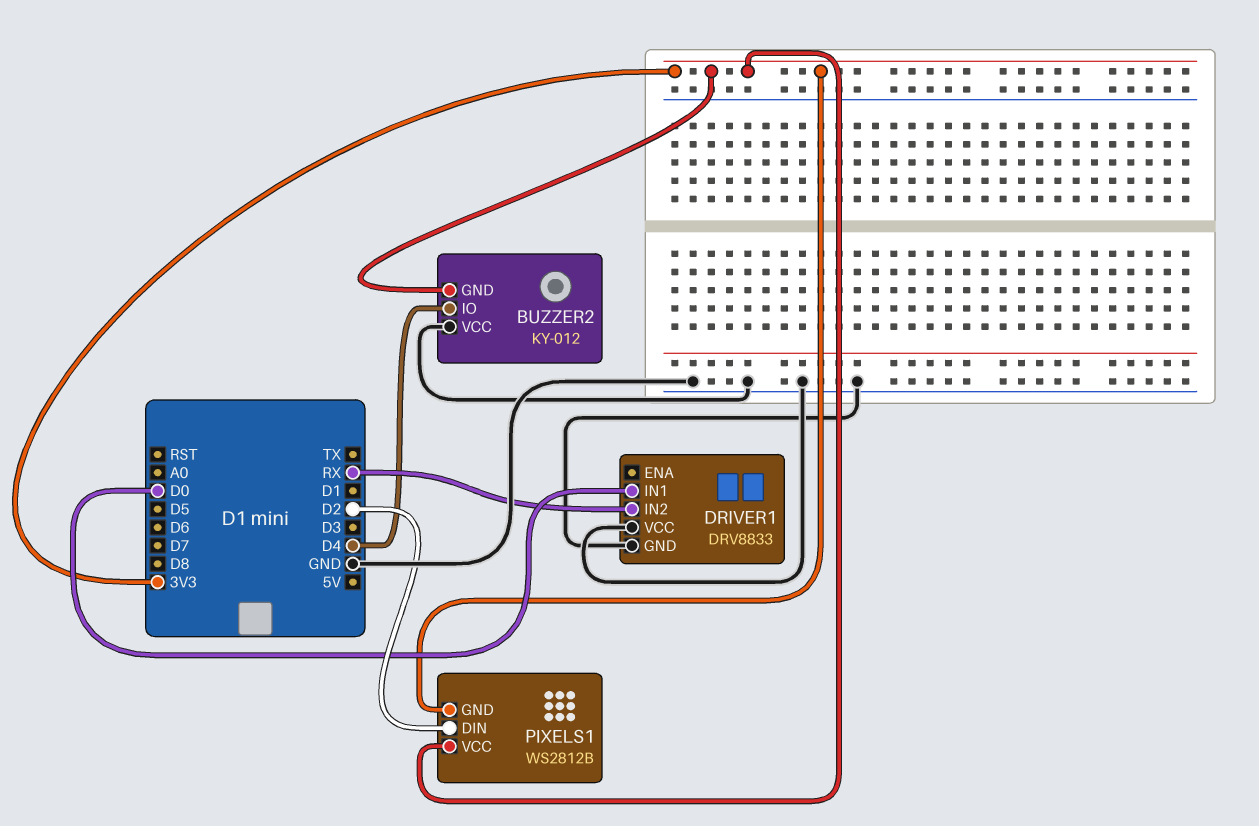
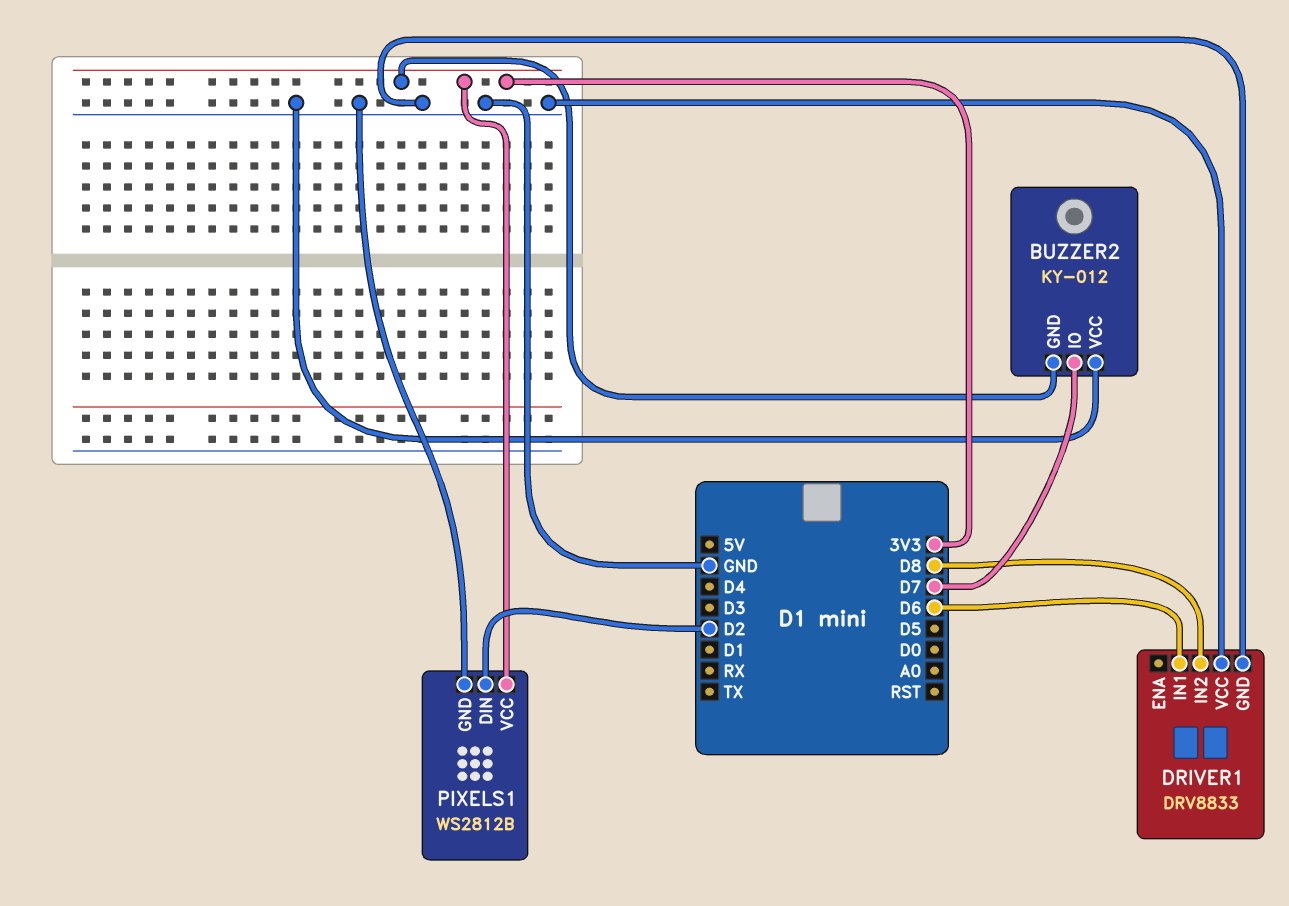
BUZZER2 pin IO: D4 -> D7
DRIVER1 pin IN1: D0 -> D6
DRIVER1 pin IN2: RX -> D8
PIXELS1 pin GND: 3V3 -> GND

